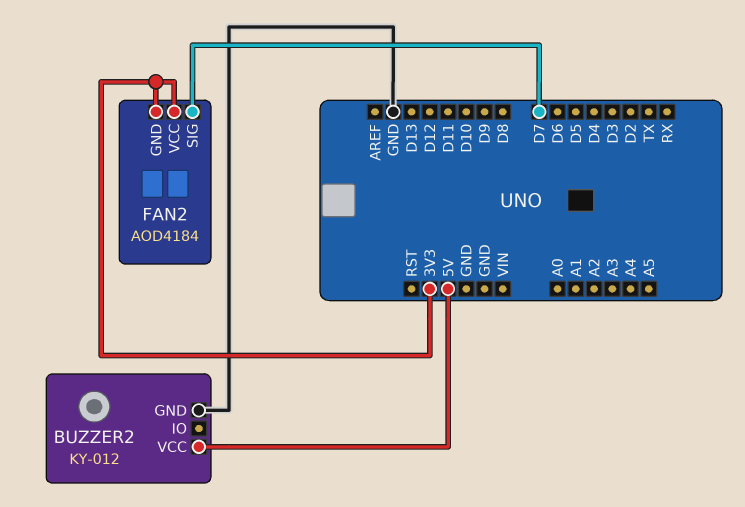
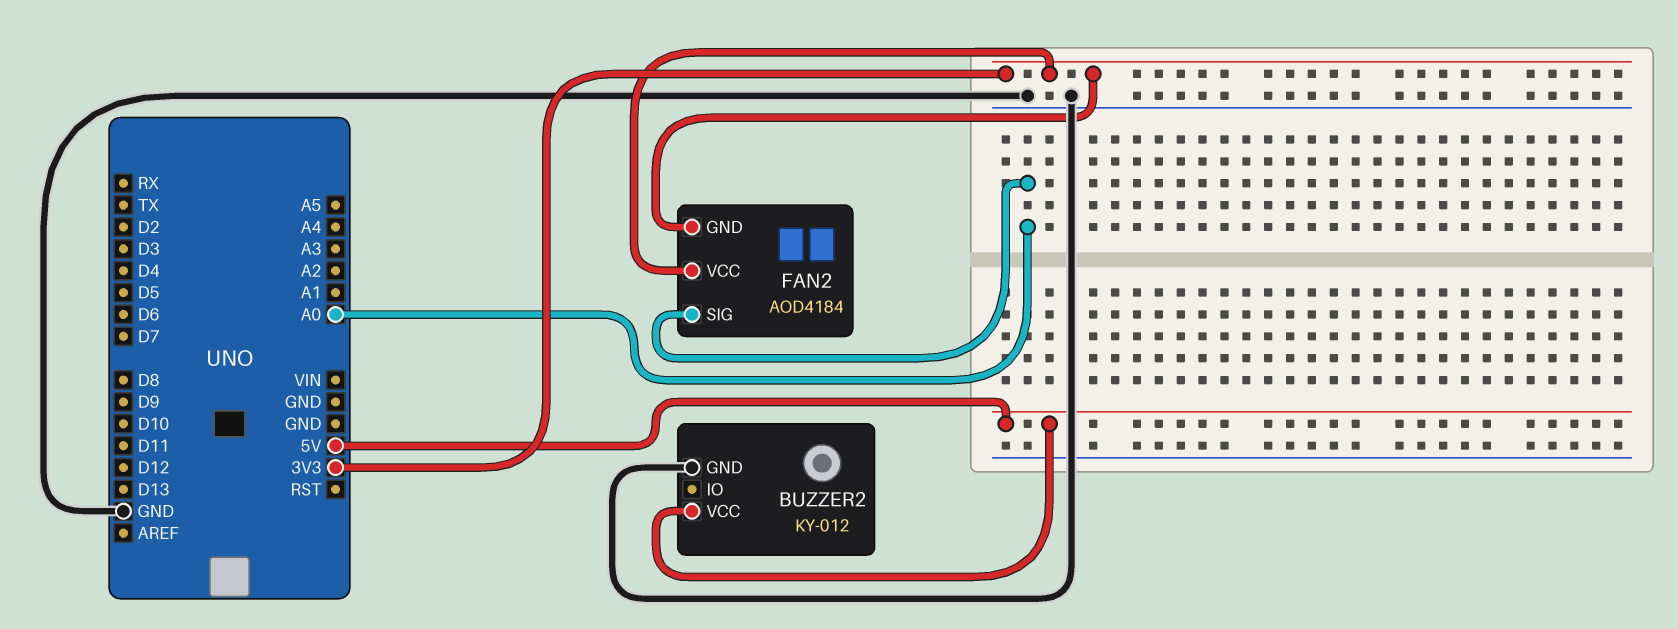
FAN2 pin SIG: D7 -> A0

